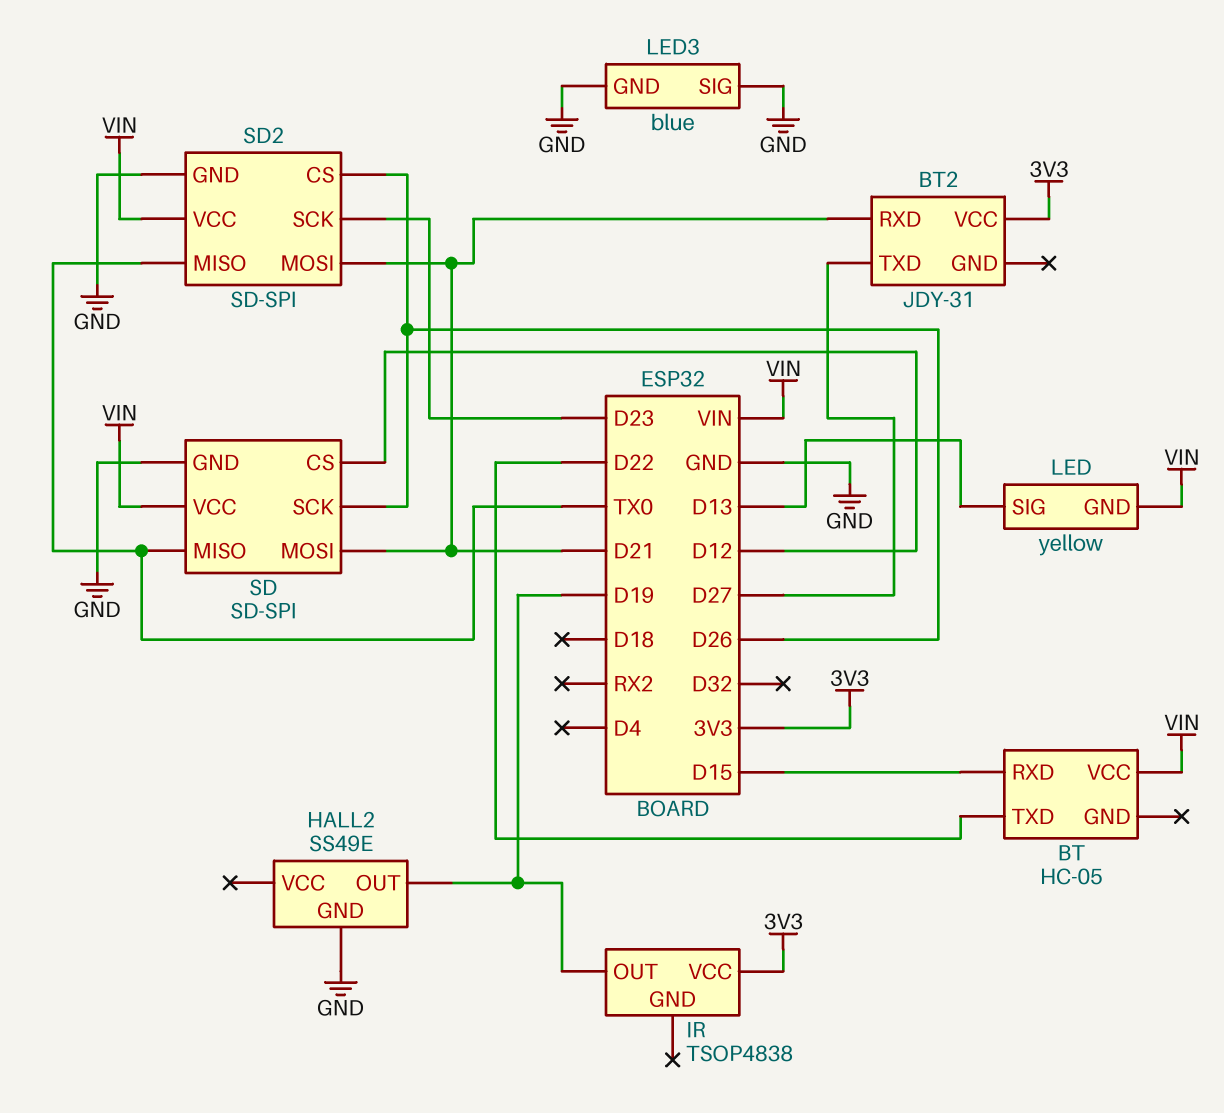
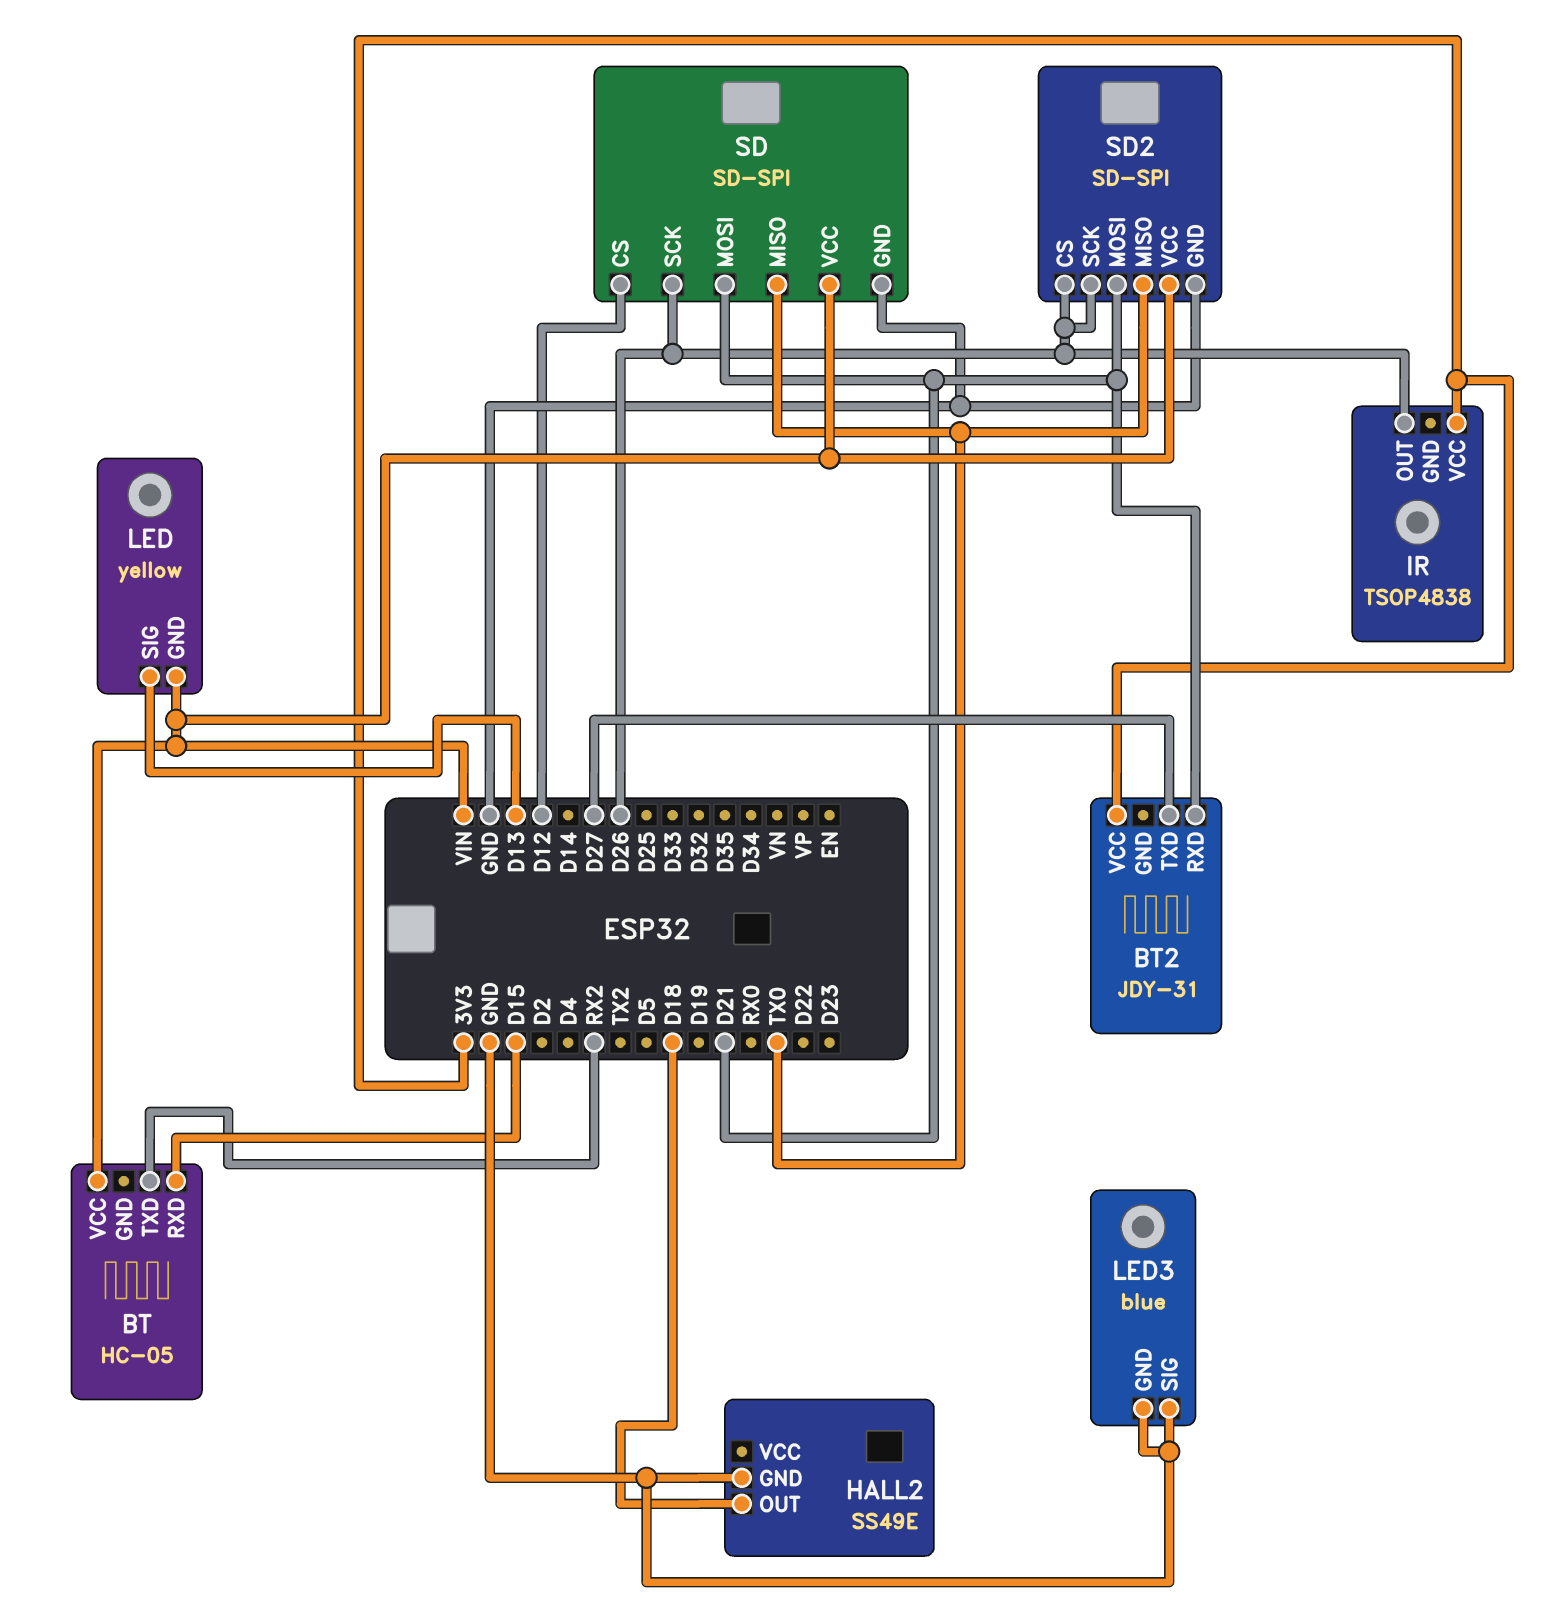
BT pin TXD: D22 -> RX2
HALL2 pin OUT: D19 -> D18
IR pin OUT: D19 -> D26
SD2 pin SCK: D23 -> D26

